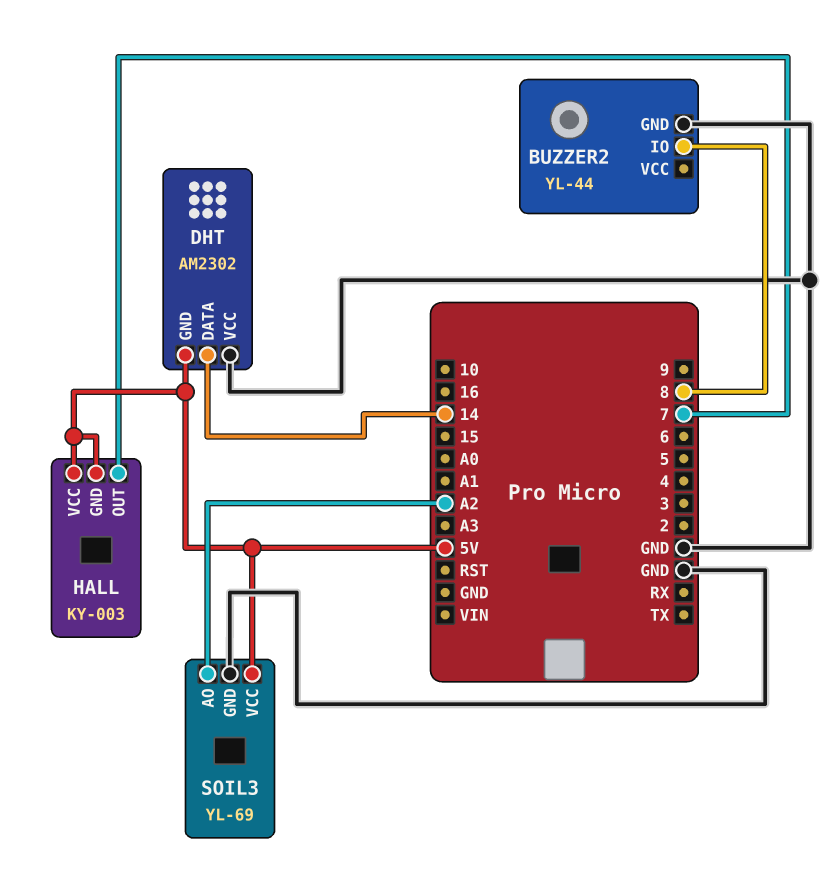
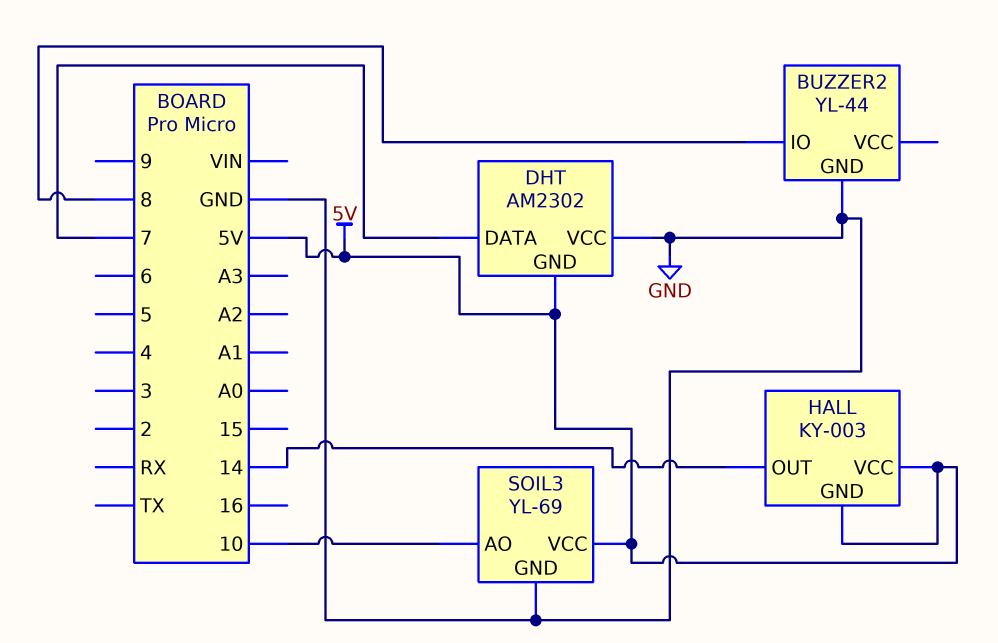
DHT pin DATA: 14 -> 7
HALL pin OUT: 7 -> 14
SOIL3 pin AO: A2 -> 10

